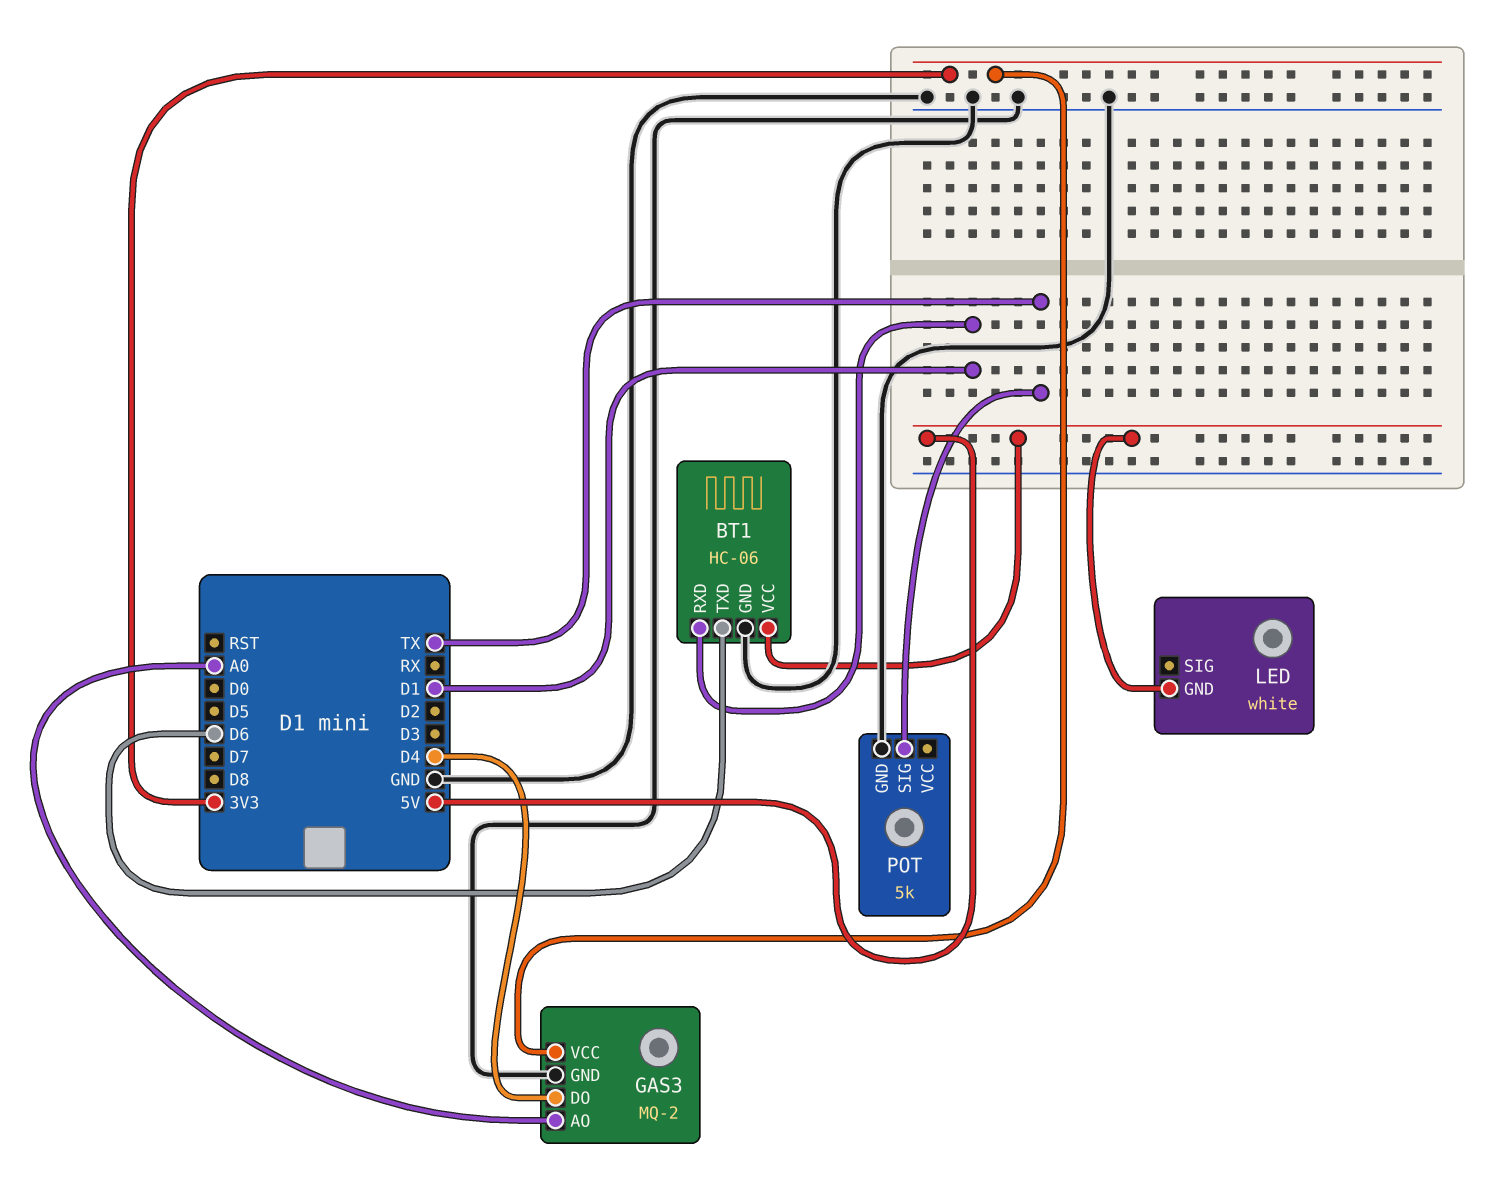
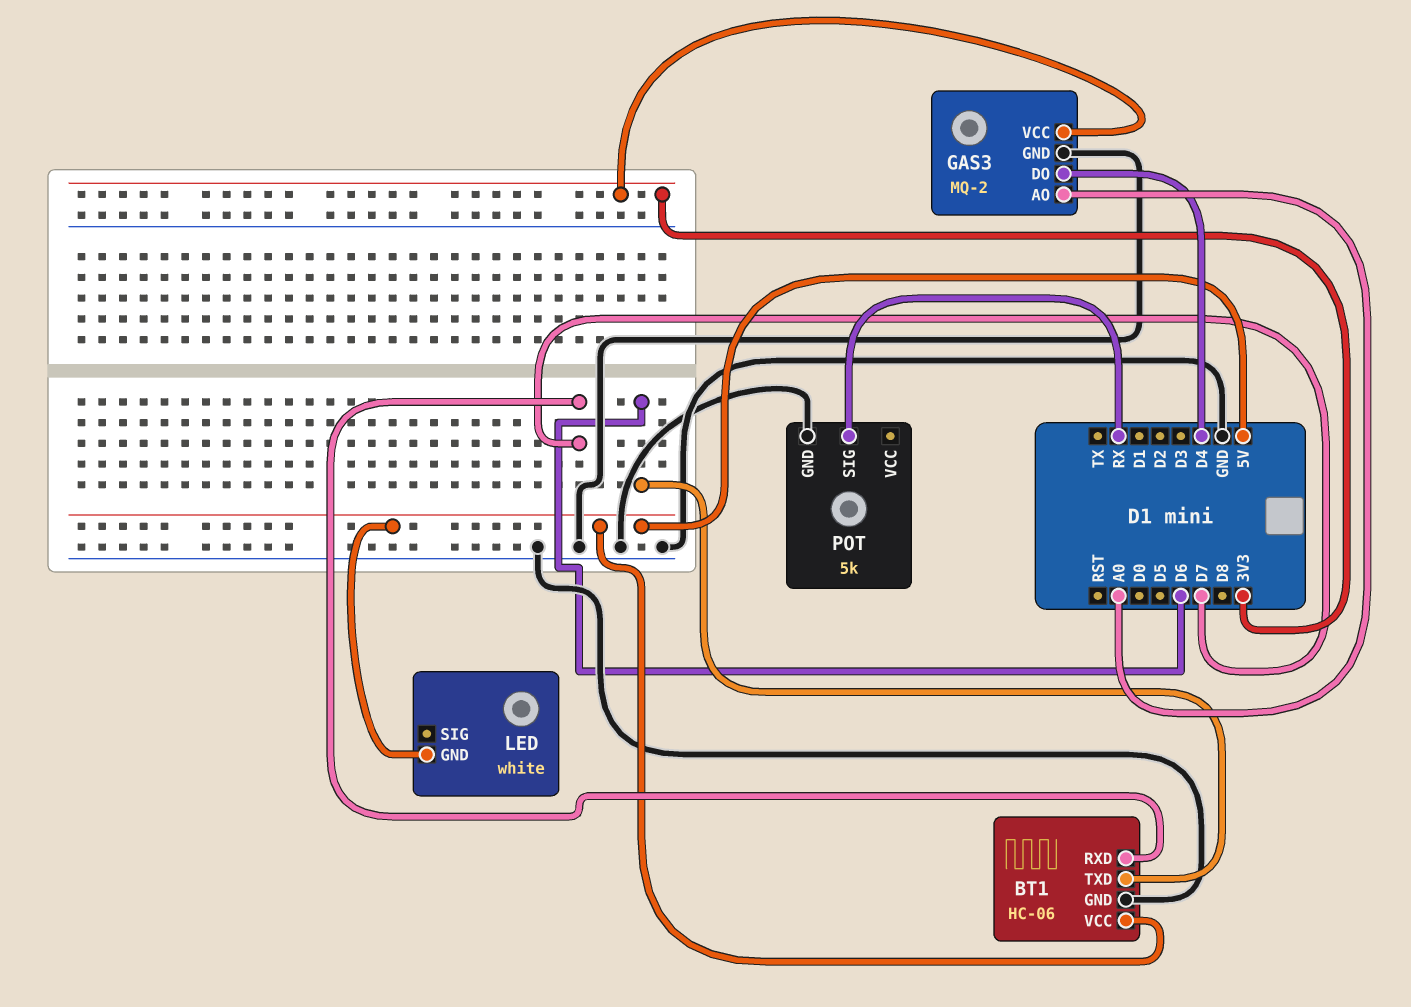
BT1 pin RXD: D1 -> D7
POT pin SIG: TX -> RX

